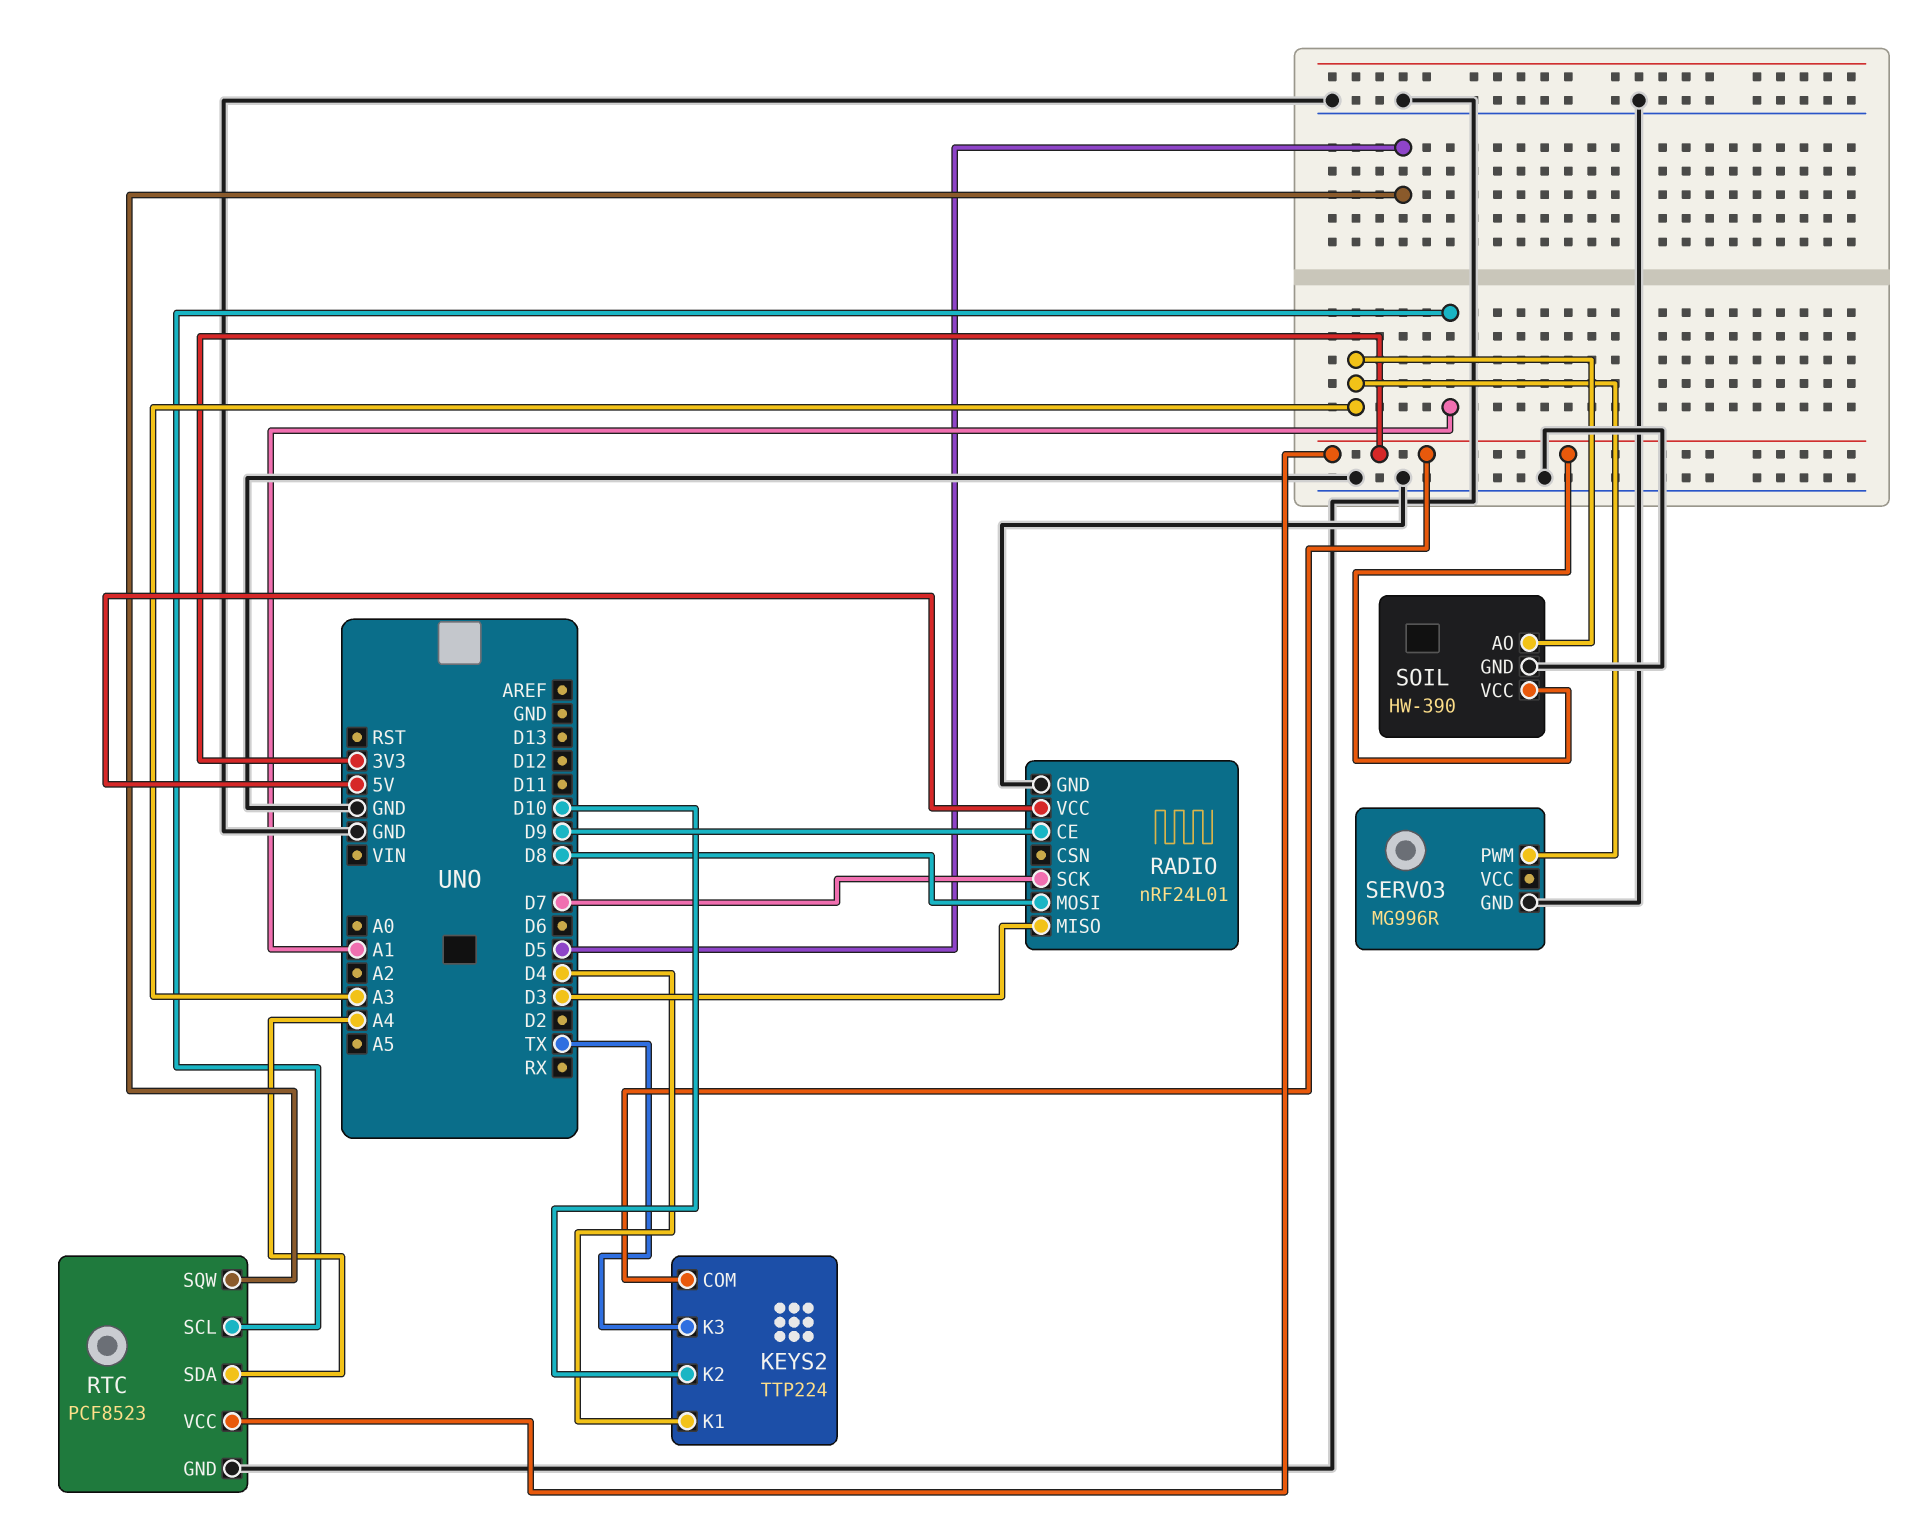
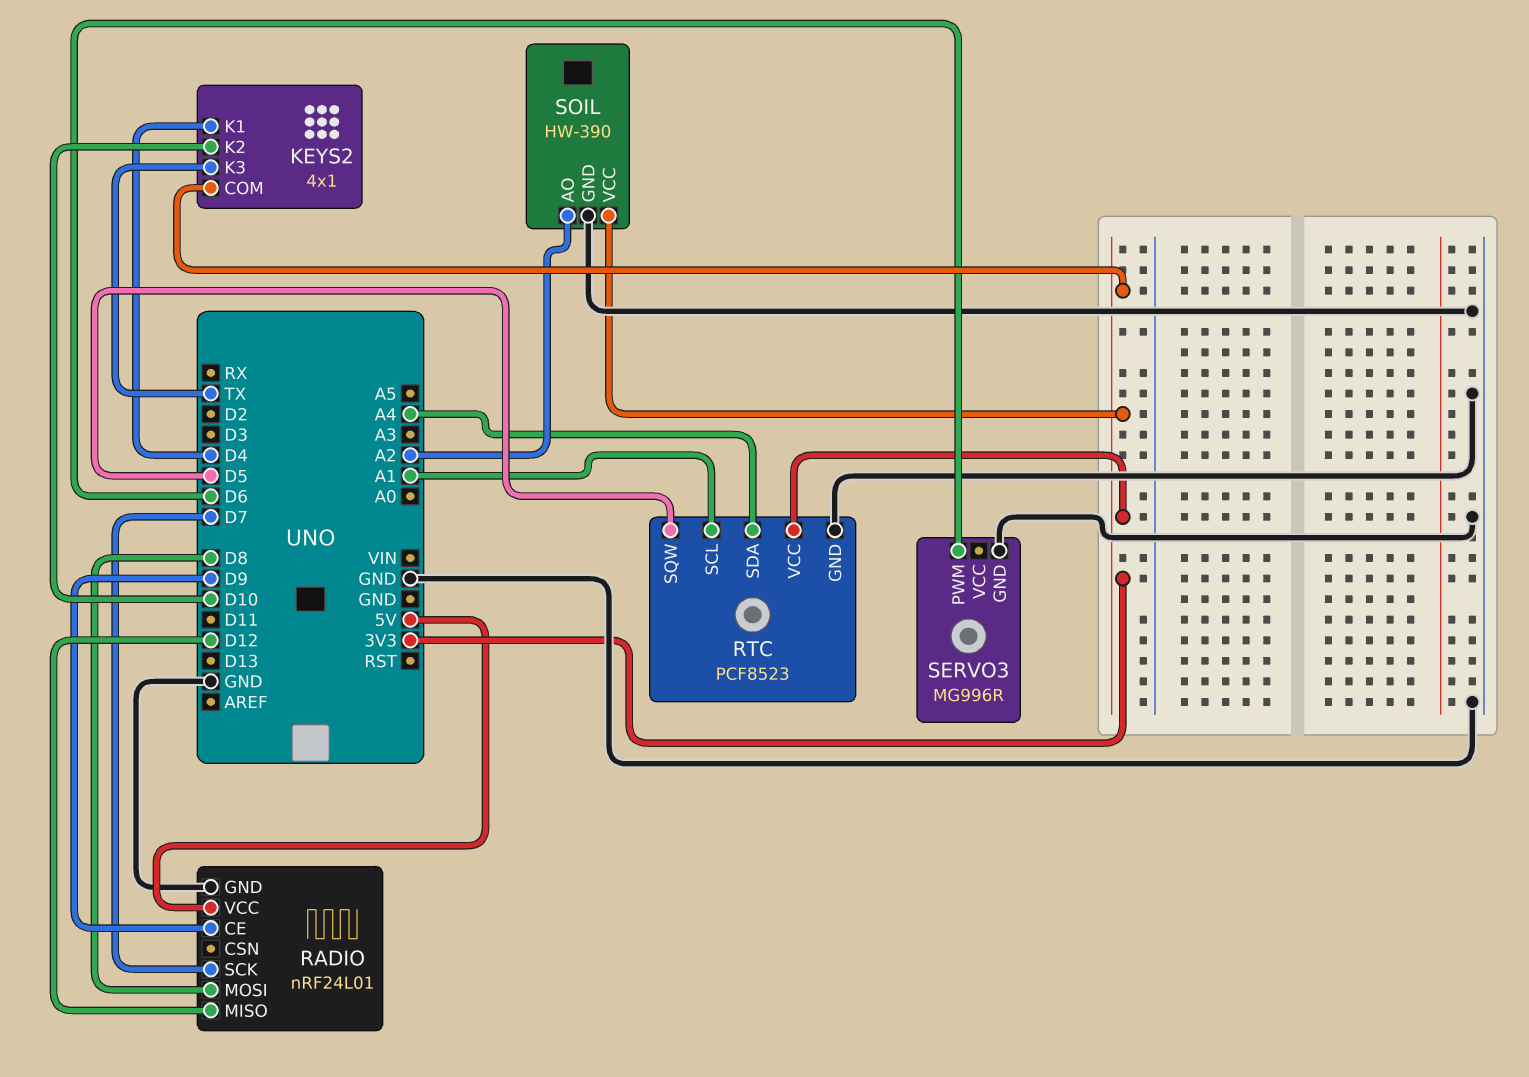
KEYS2: TTP224 -> 4x1
RADIO pin MISO: D3 -> D12
SERVO3 pin PWM: A3 -> D6
SOIL pin AO: A3 -> A2

